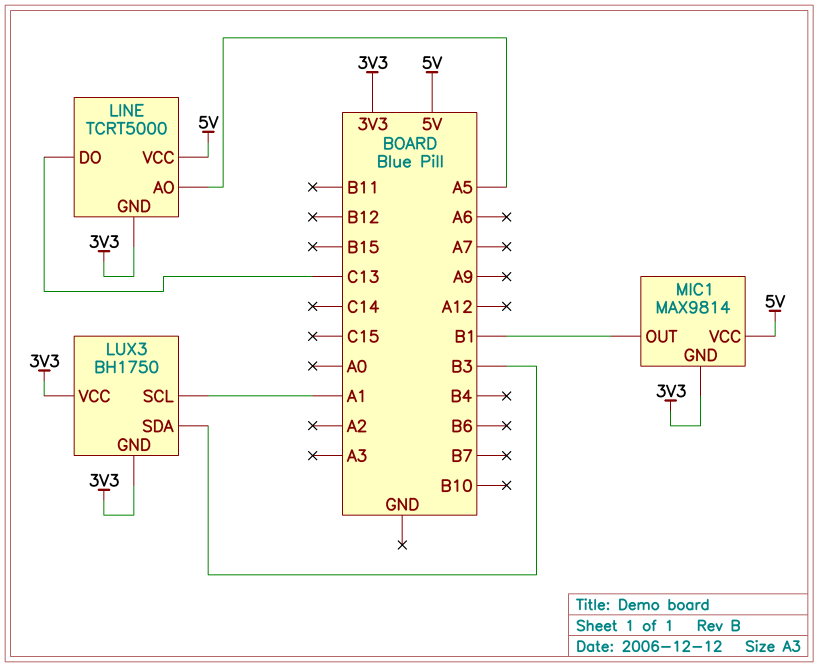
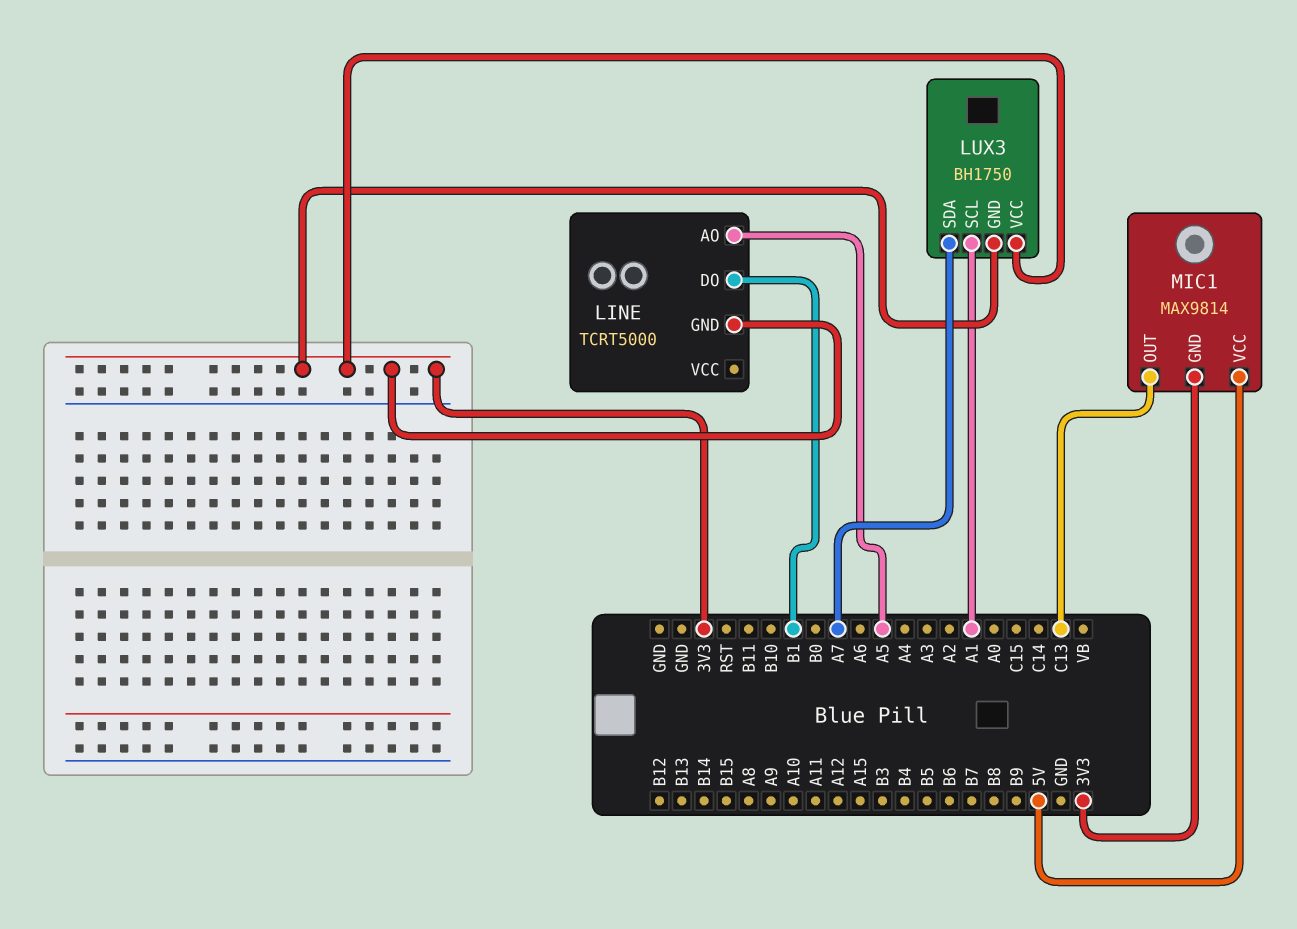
LINE pin DO: C13 -> B1
LINE pin VCC: 5V -> none
LUX3 pin SDA: B3 -> A7
MIC1 pin OUT: B1 -> C13

